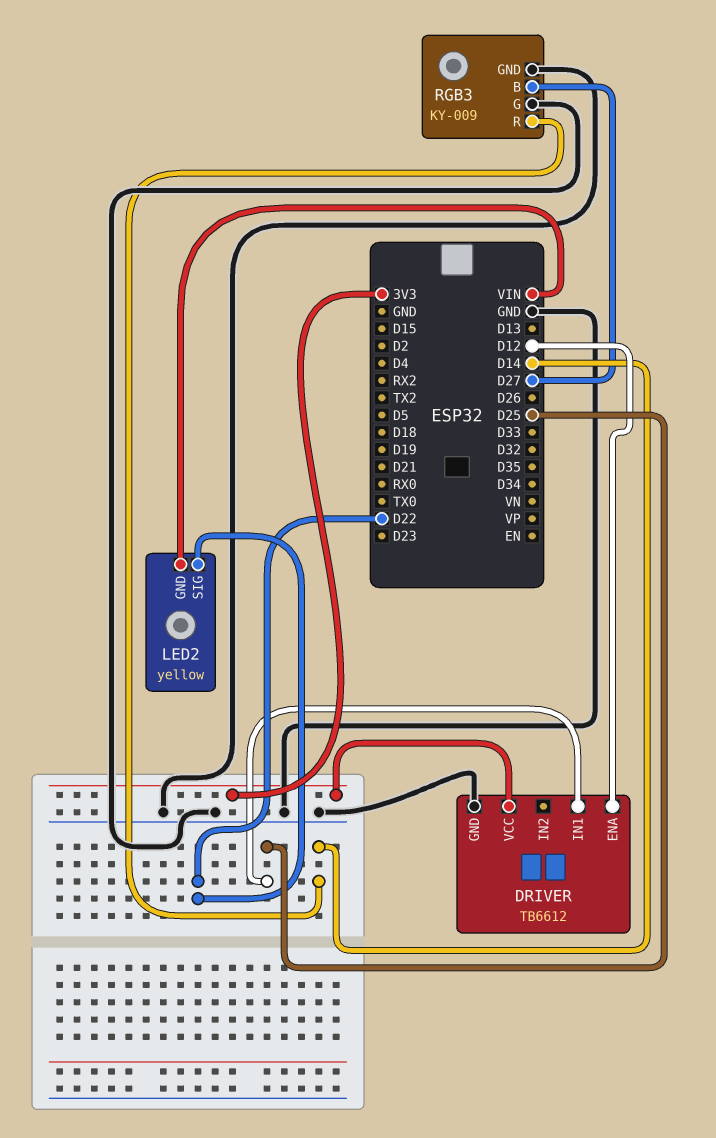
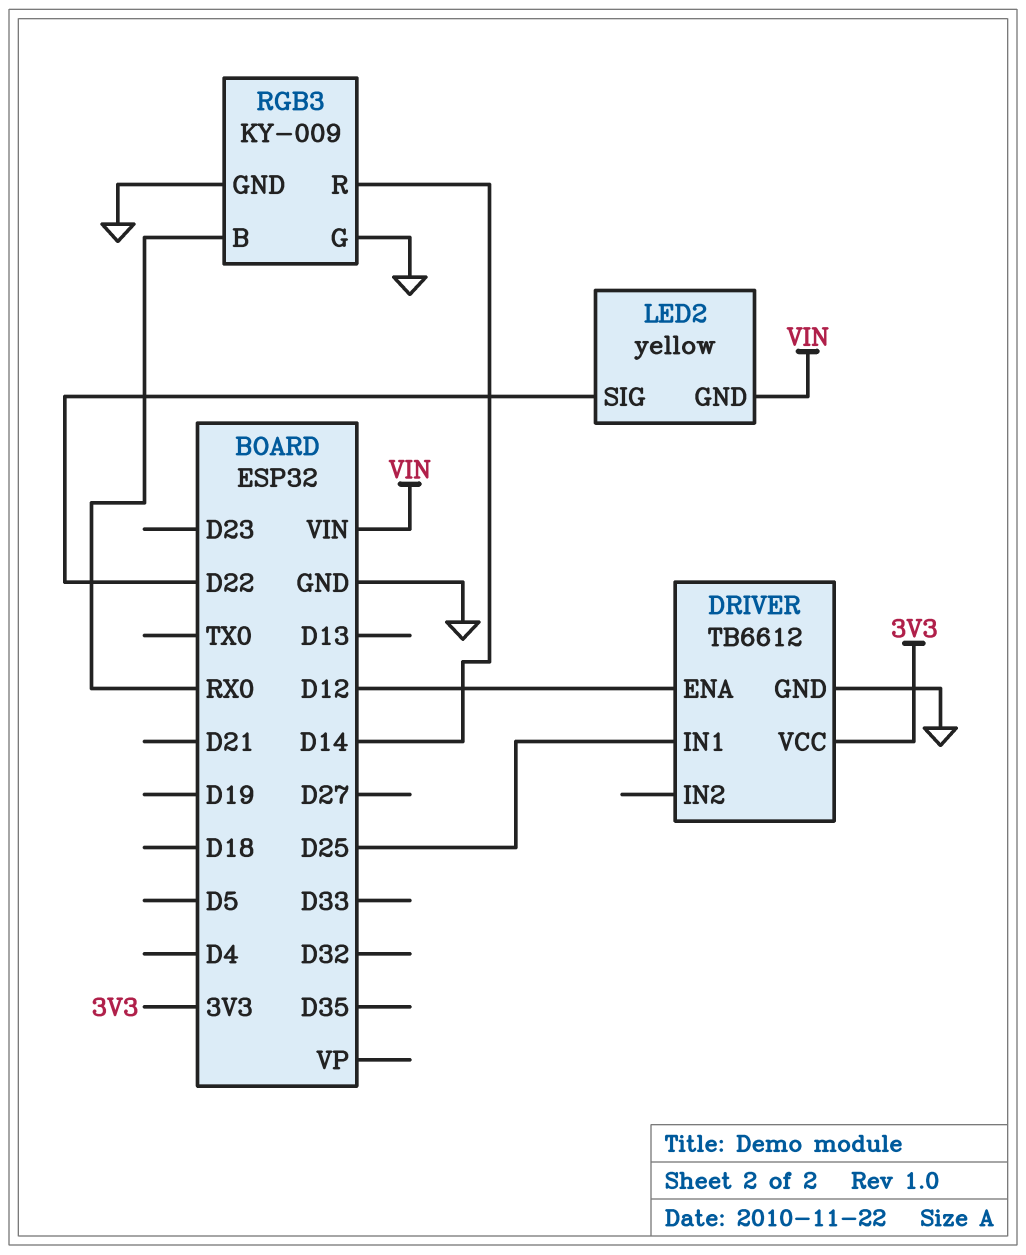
RGB3 pin B: D27 -> RX0

